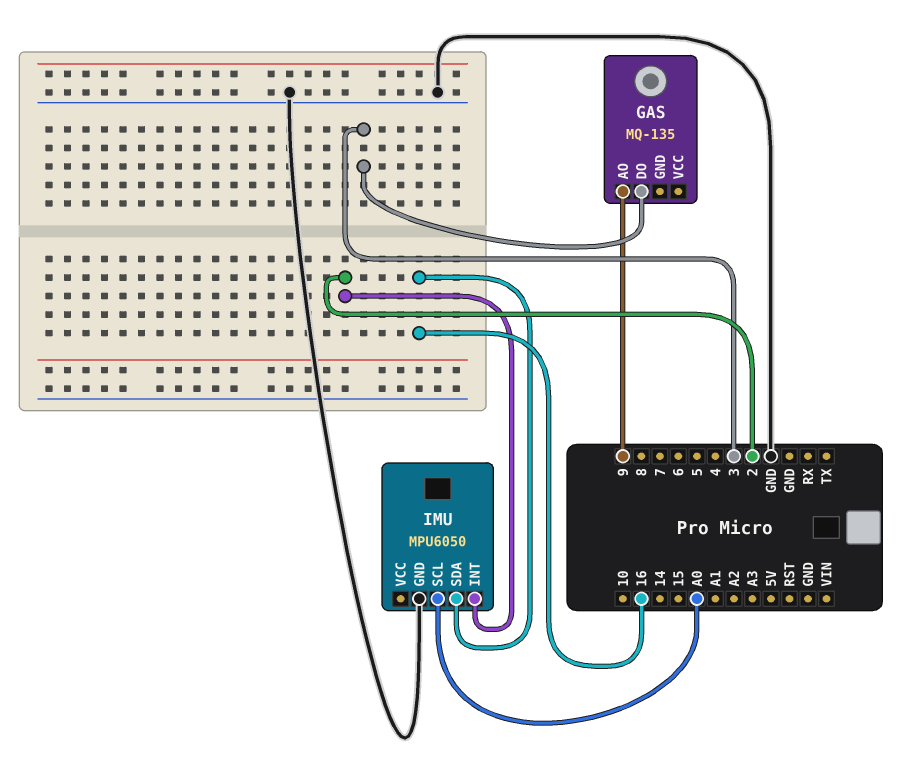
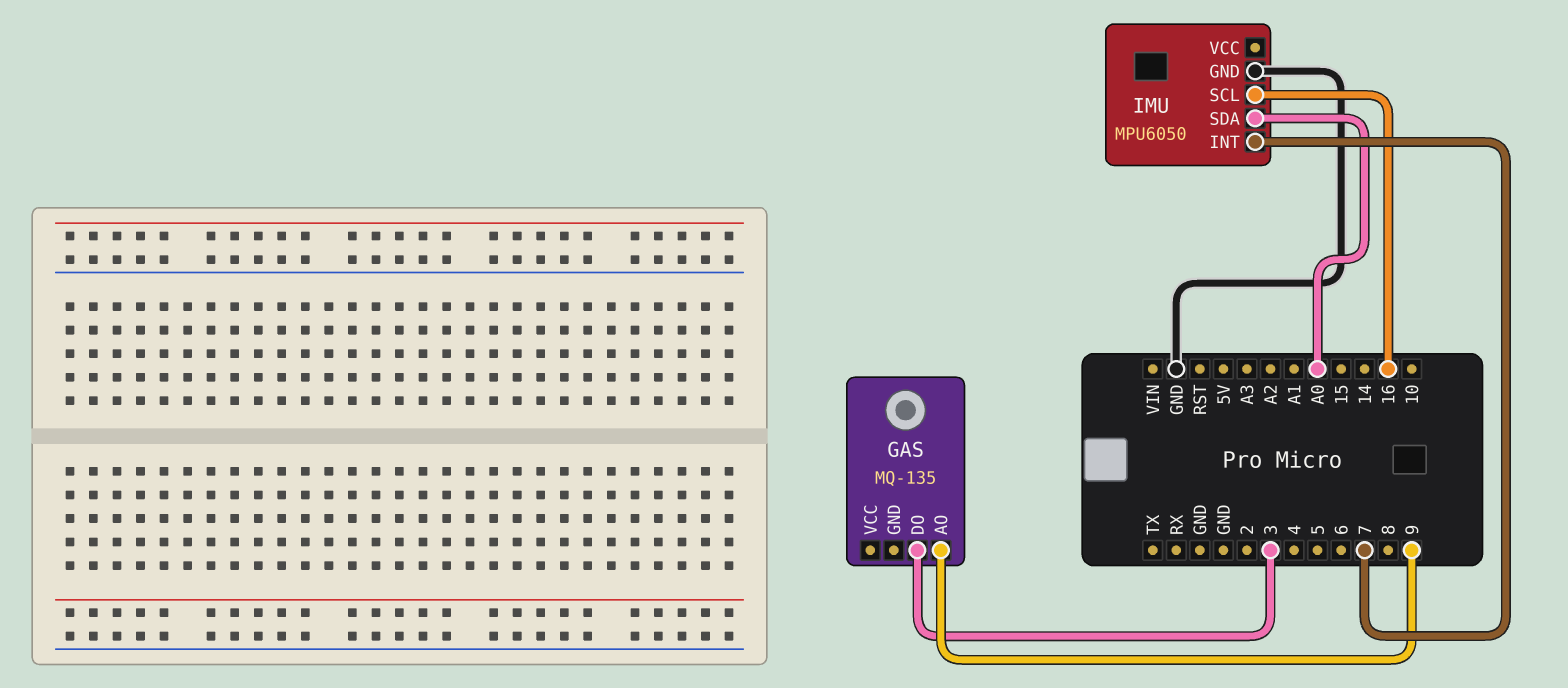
IMU pin INT: 2 -> 7
IMU pin SCL: A0 -> 16
IMU pin SDA: 16 -> A0

